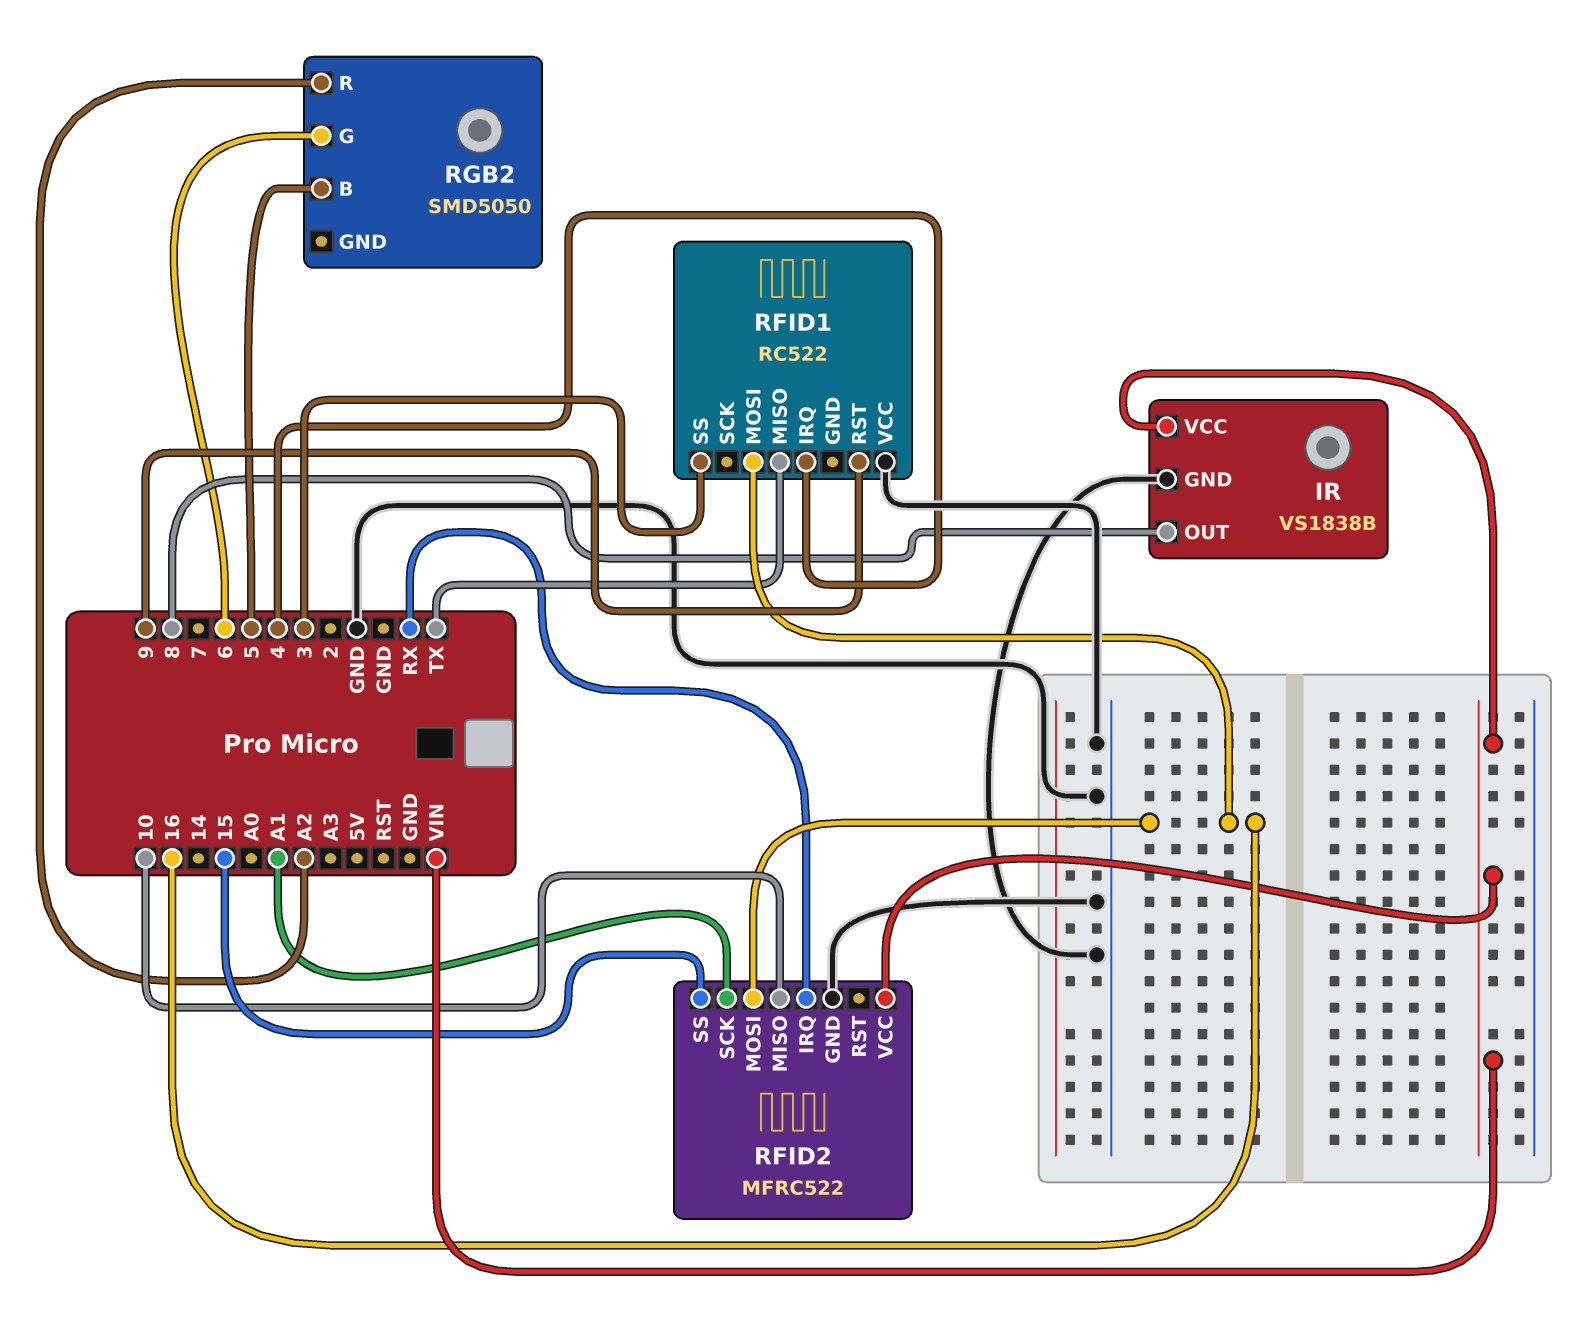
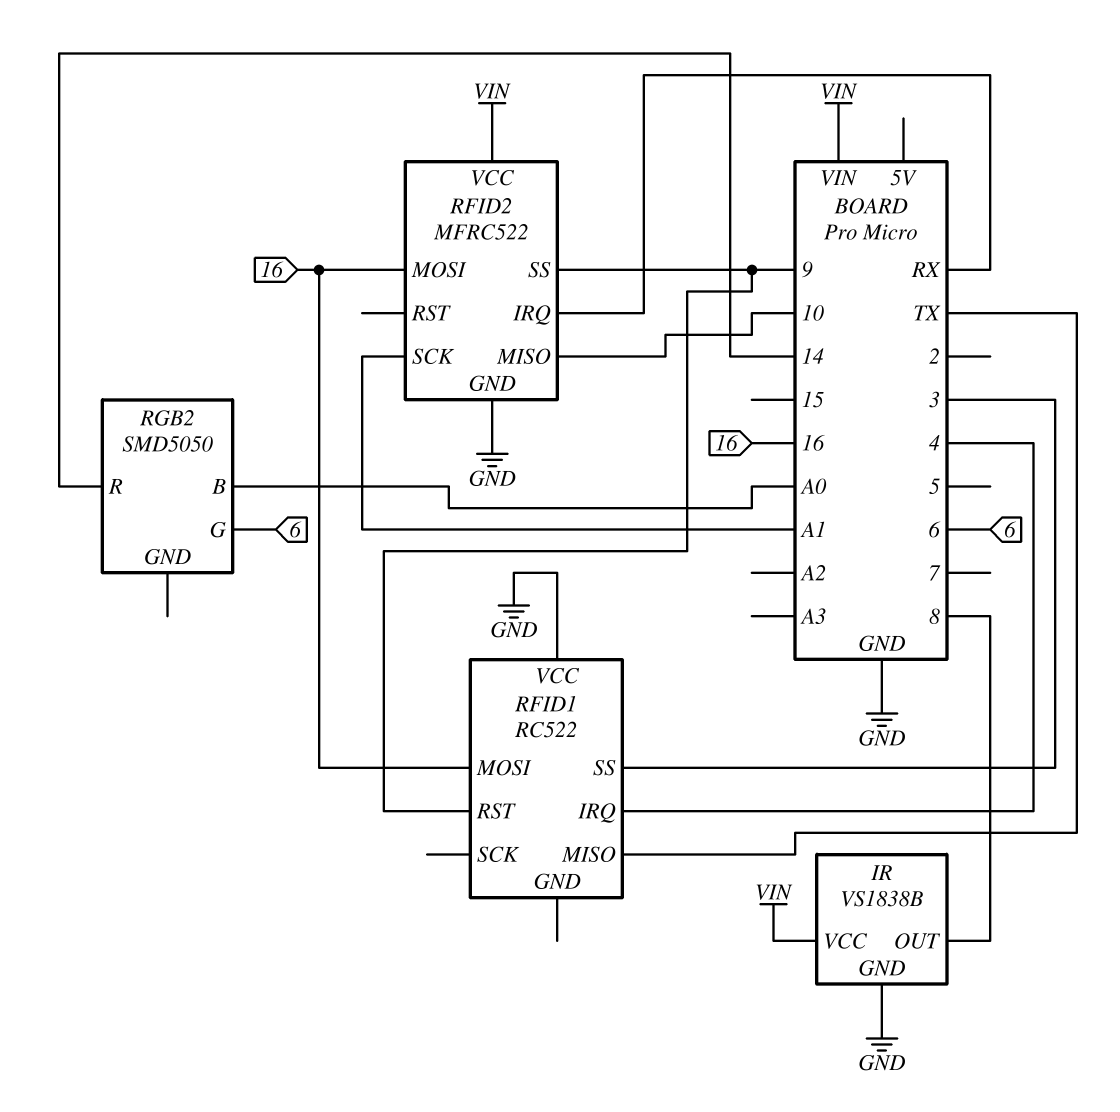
RFID2 pin SS: 15 -> 9
RGB2 pin B: 5 -> A0
RGB2 pin R: A2 -> 14

